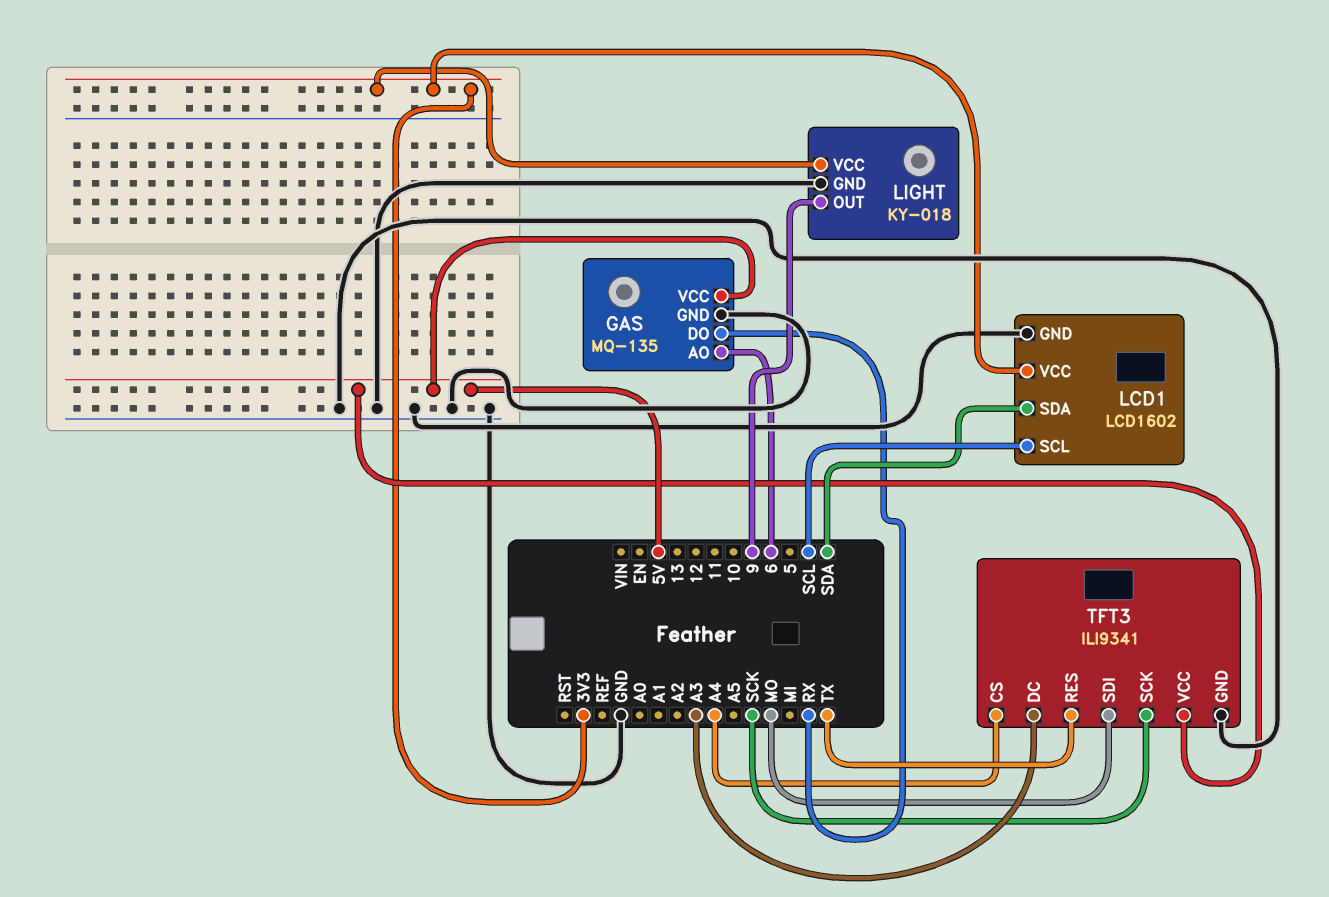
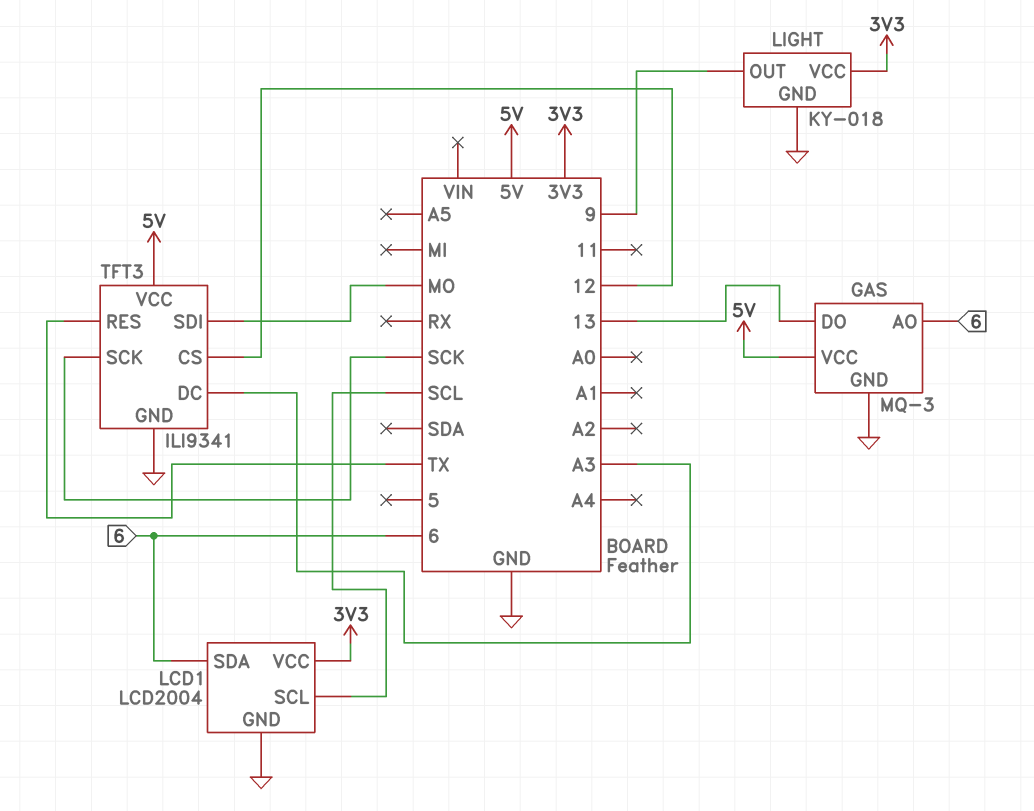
GAS: MQ-135 -> MQ-3
GAS pin DO: RX -> 13
LCD1: LCD1602 -> LCD2004
LCD1 pin SDA: SDA -> 6
TFT3 pin CS: A4 -> 12

